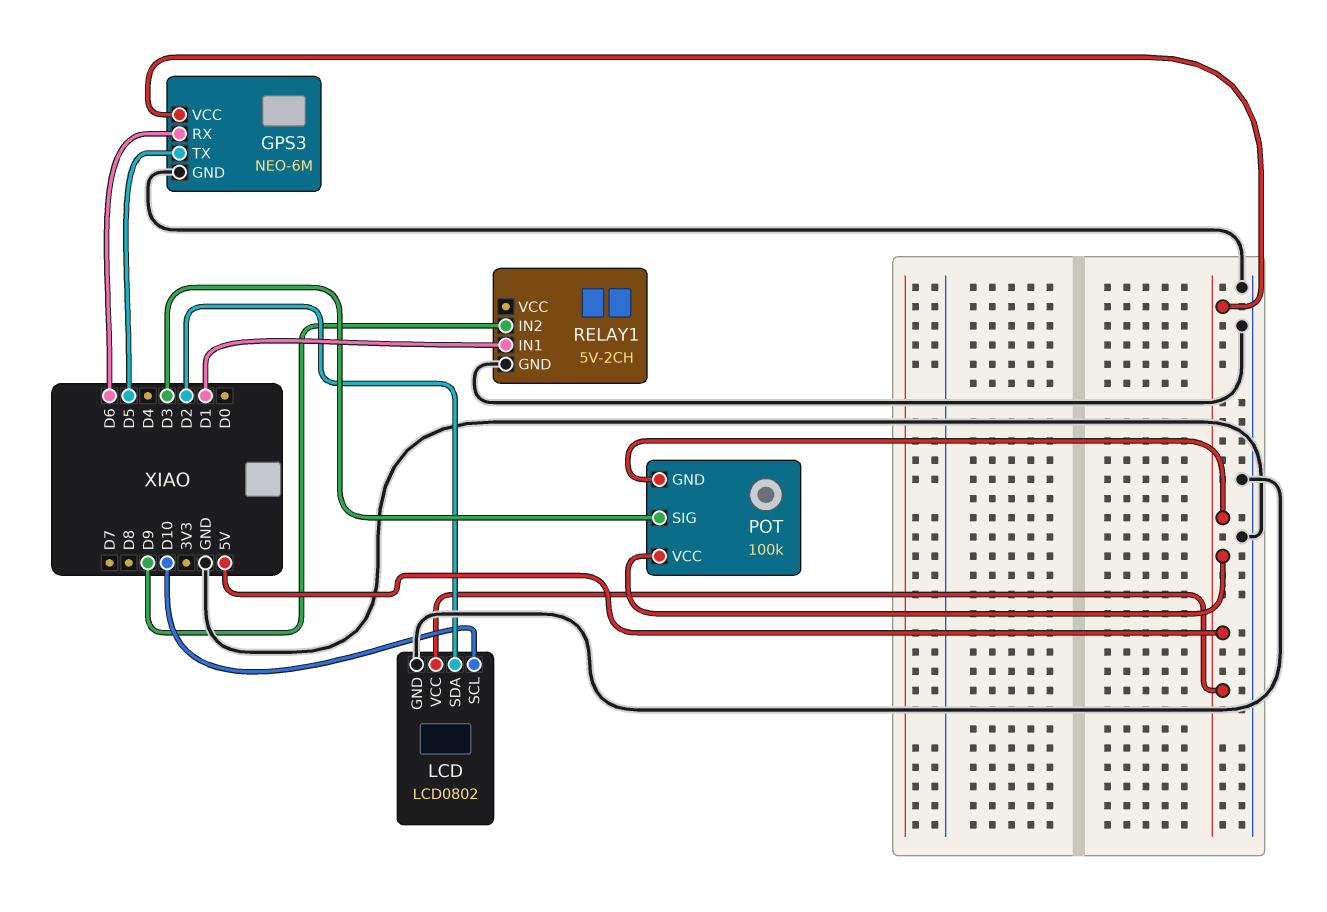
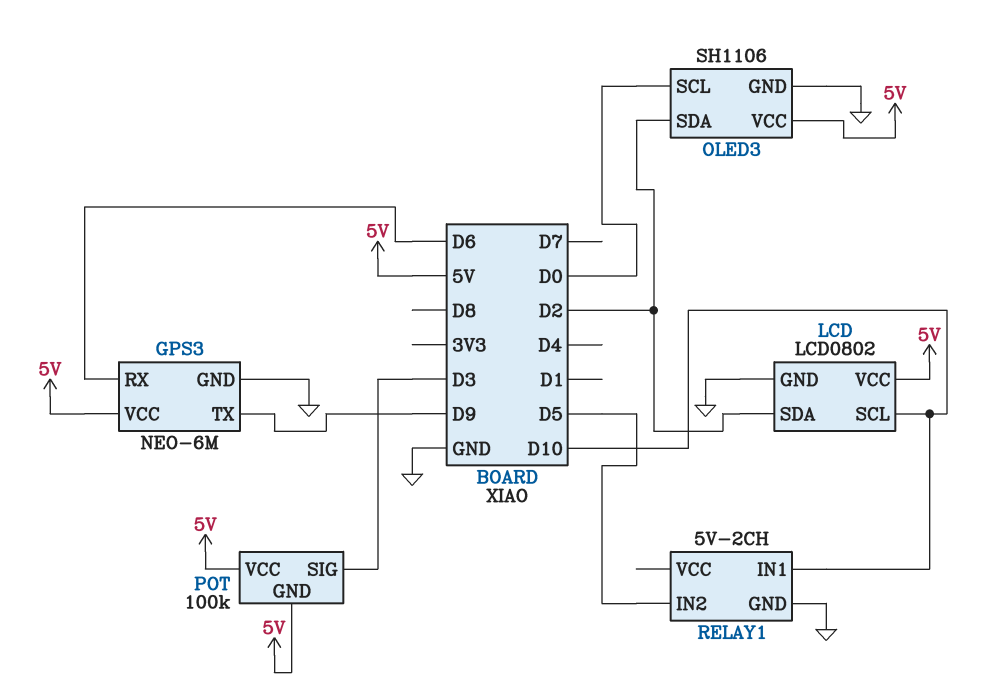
GPS3 pin TX: D5 -> D9
OLED3: none -> SH1106
OLED3 pin GND: none -> GND
OLED3 pin SCL: none -> D0
OLED3 pin SDA: none -> D2
OLED3 pin VCC: none -> 5V
RELAY1 pin IN1: D1 -> D10
RELAY1 pin IN2: D9 -> D5

